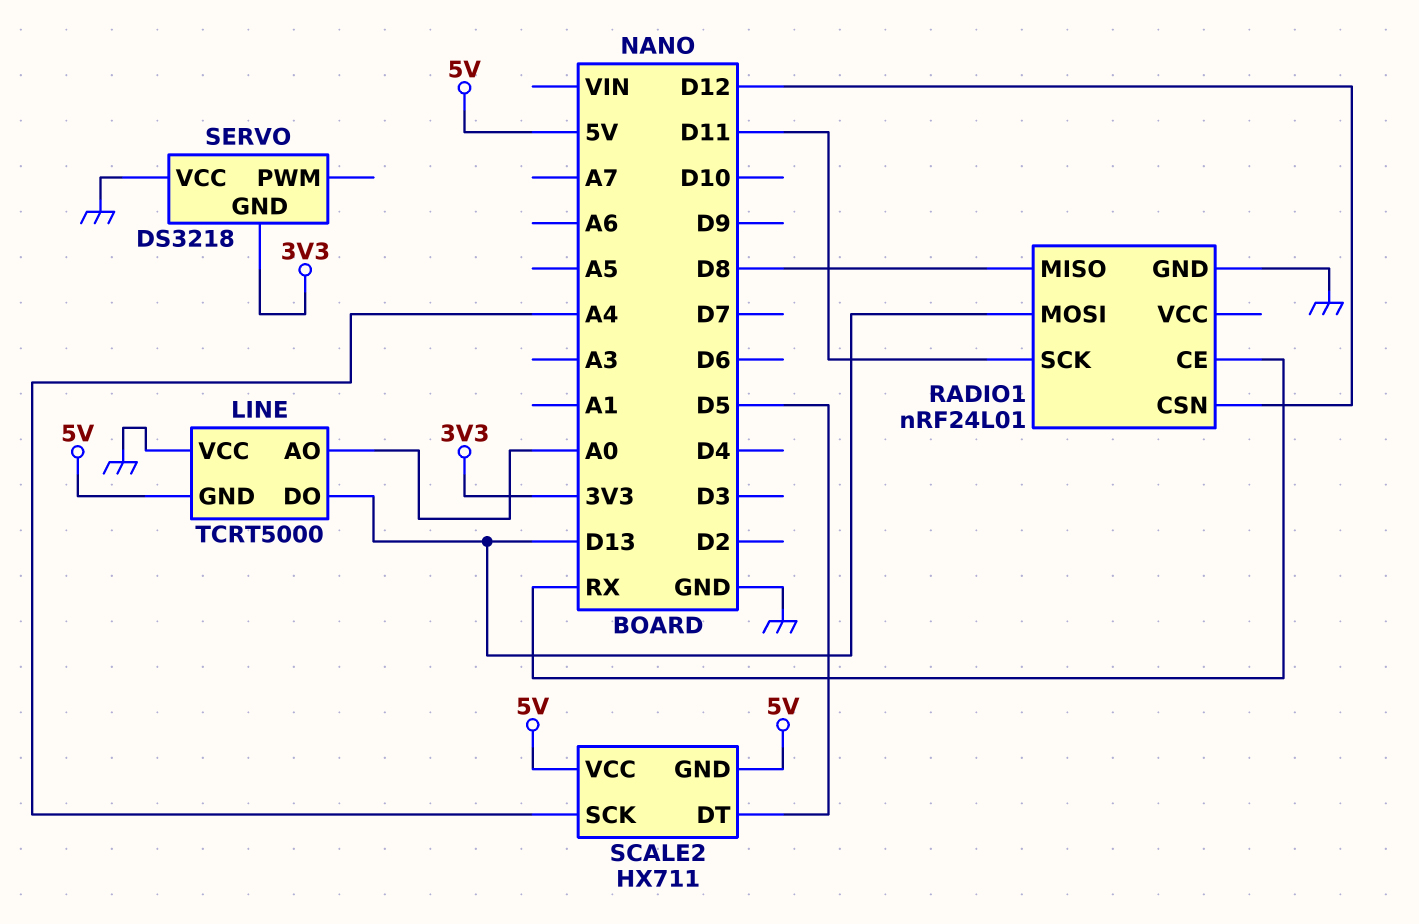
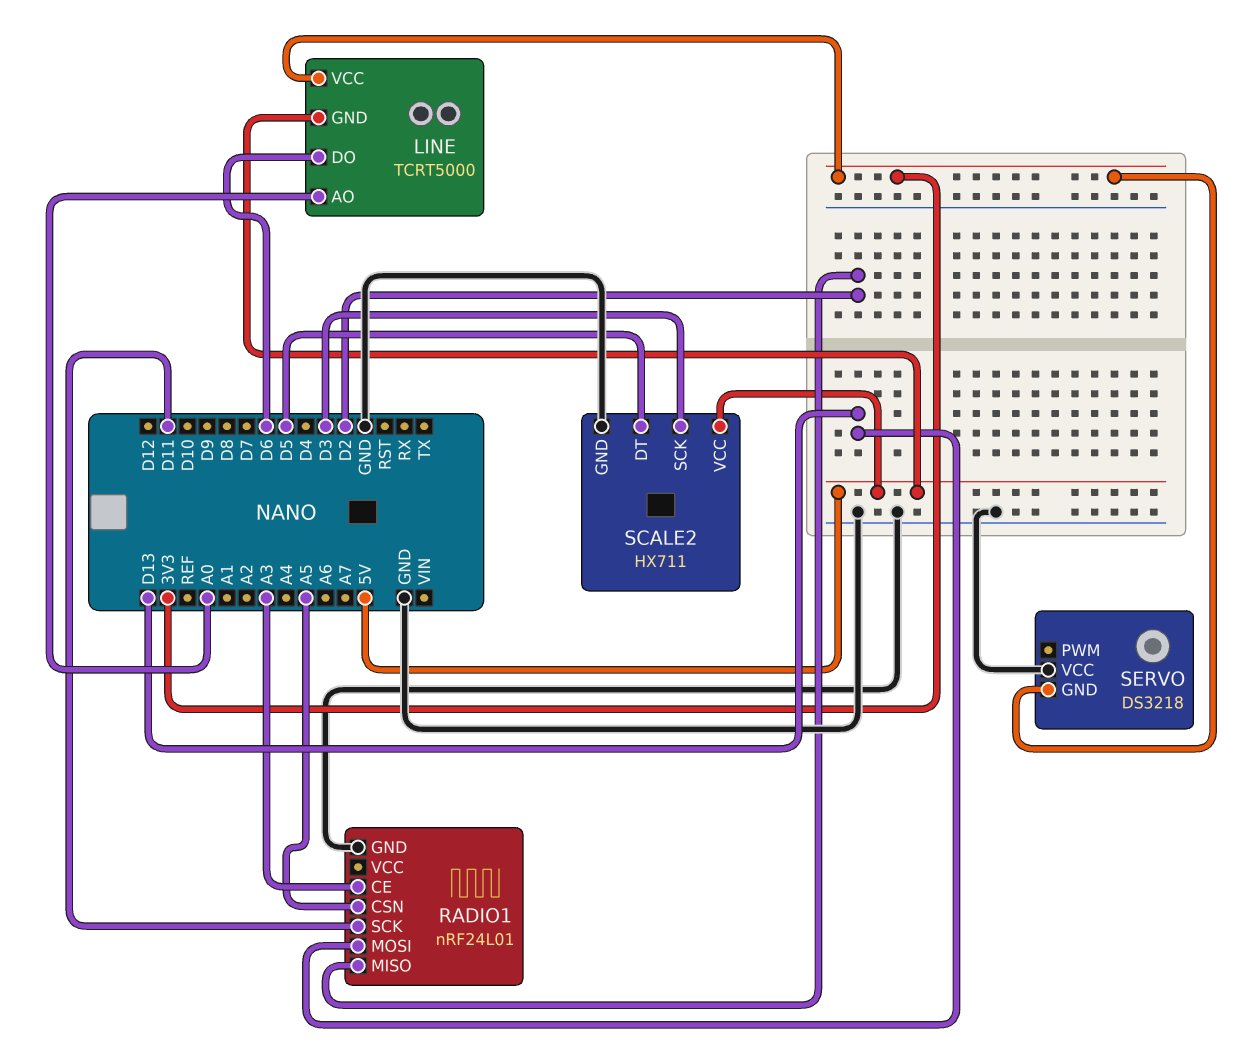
LINE pin DO: D13 -> D6
LINE pin VCC: GND -> 3V3
RADIO1 pin CE: RX -> A3
RADIO1 pin CSN: D12 -> A5
RADIO1 pin MISO: D8 -> D2
SCALE2 pin GND: 5V -> GND
SCALE2 pin SCK: A4 -> D3

